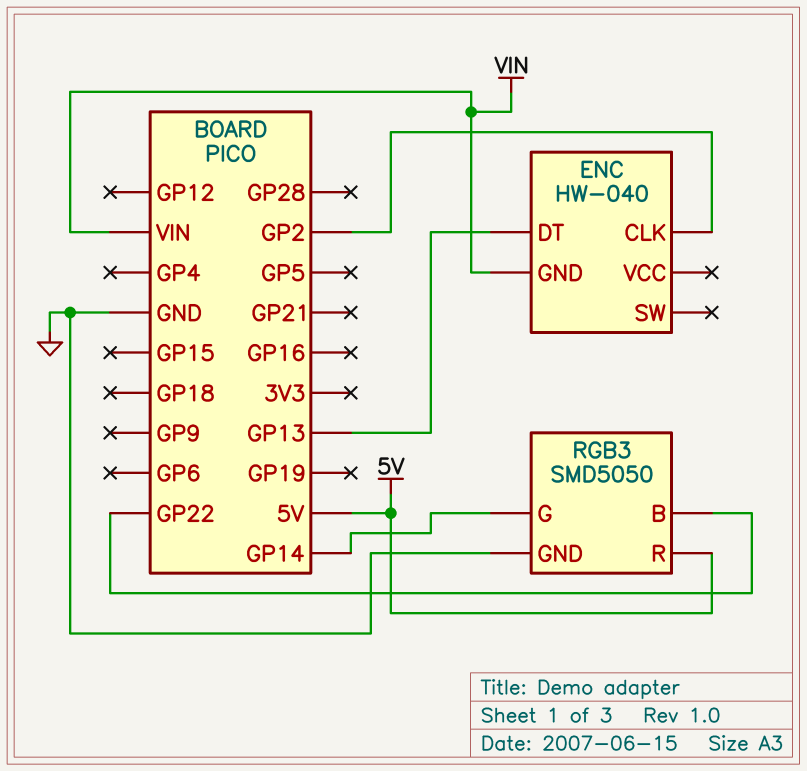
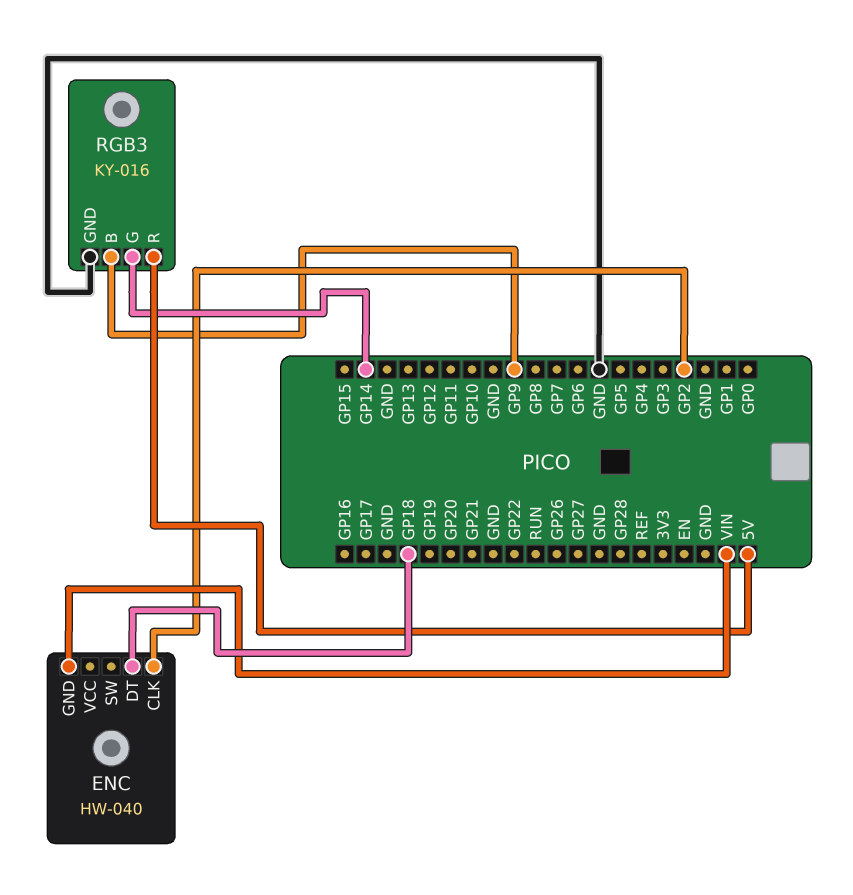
ENC pin DT: GP13 -> GP18
RGB3: SMD5050 -> KY-016
RGB3 pin B: GP22 -> GP9

